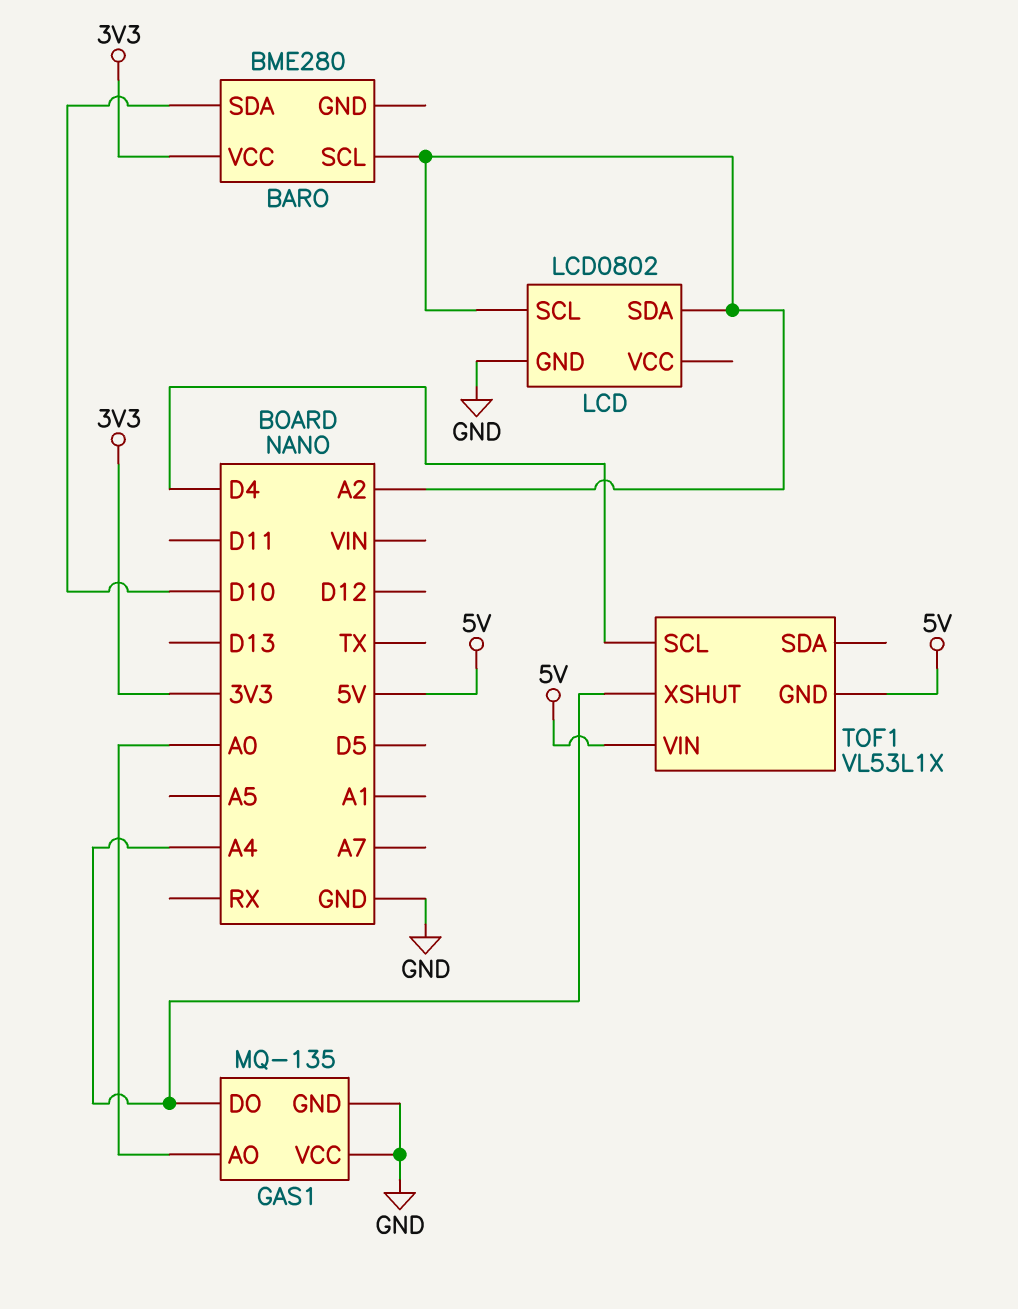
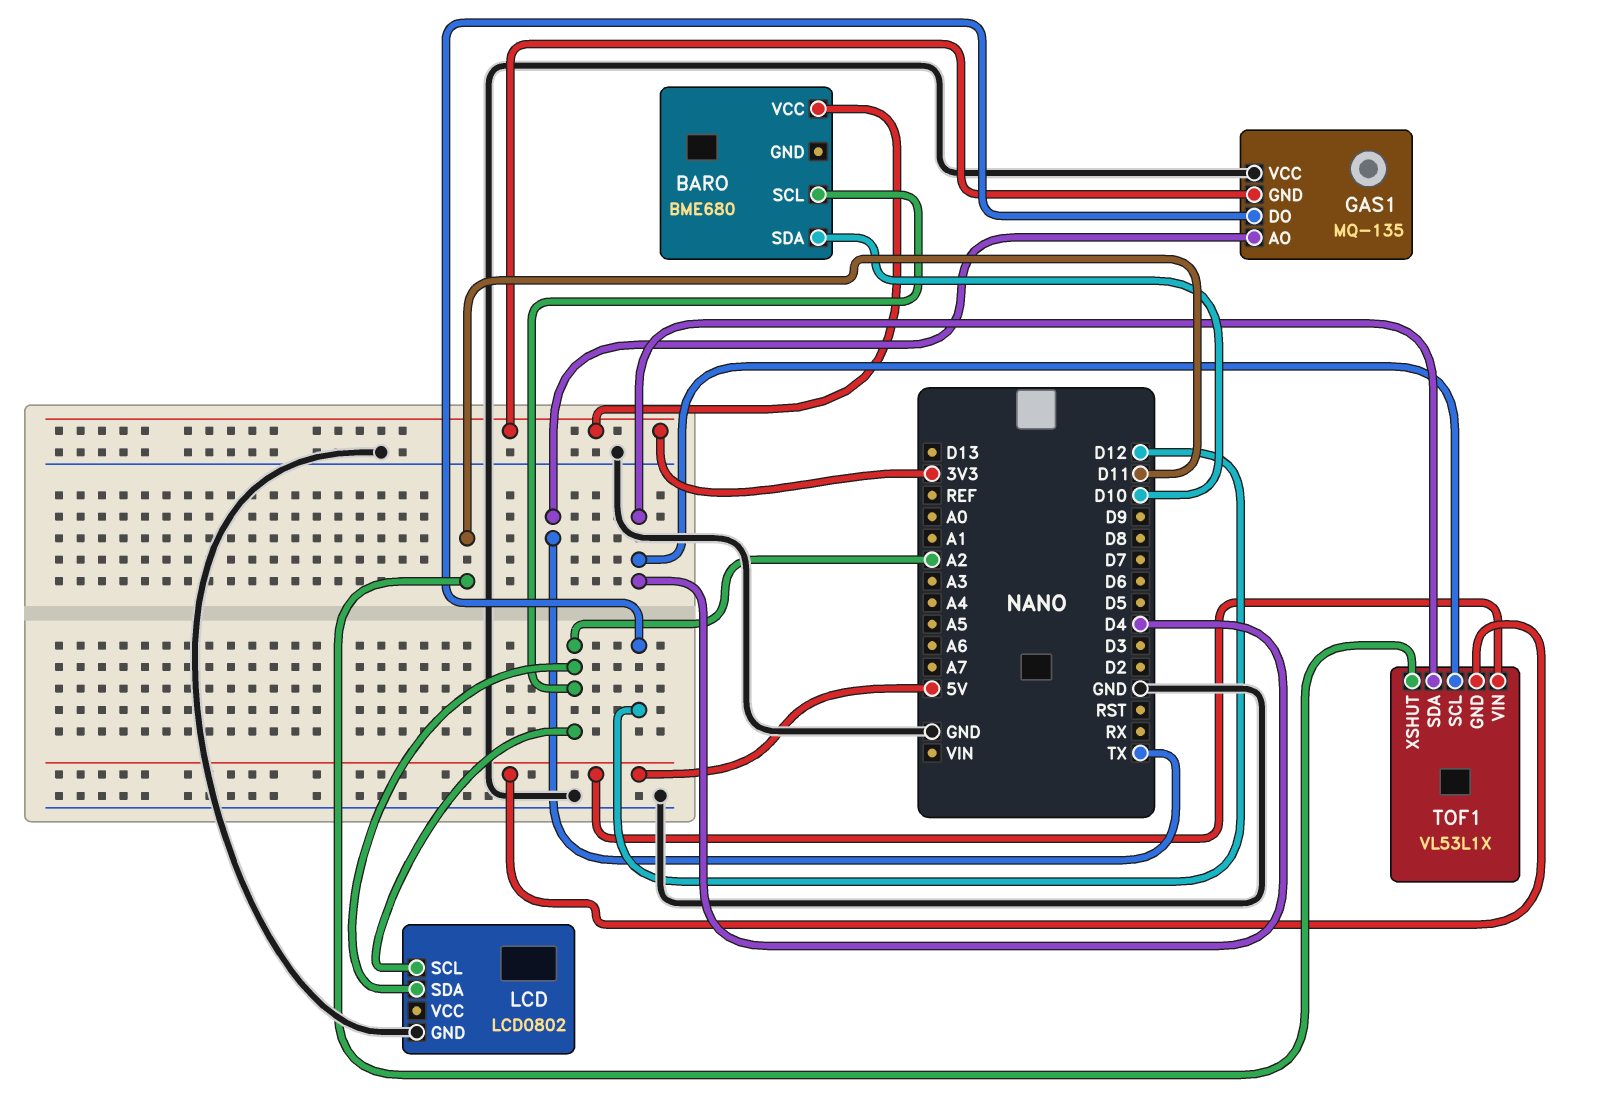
BARO: BME280 -> BME680
GAS1 pin AO: A0 -> TX
GAS1 pin DO: A4 -> D12
GAS1 pin GND: GND -> 3V3
TOF1 pin SDA: none -> D4
TOF1 pin XSHUT: A4 -> D11

